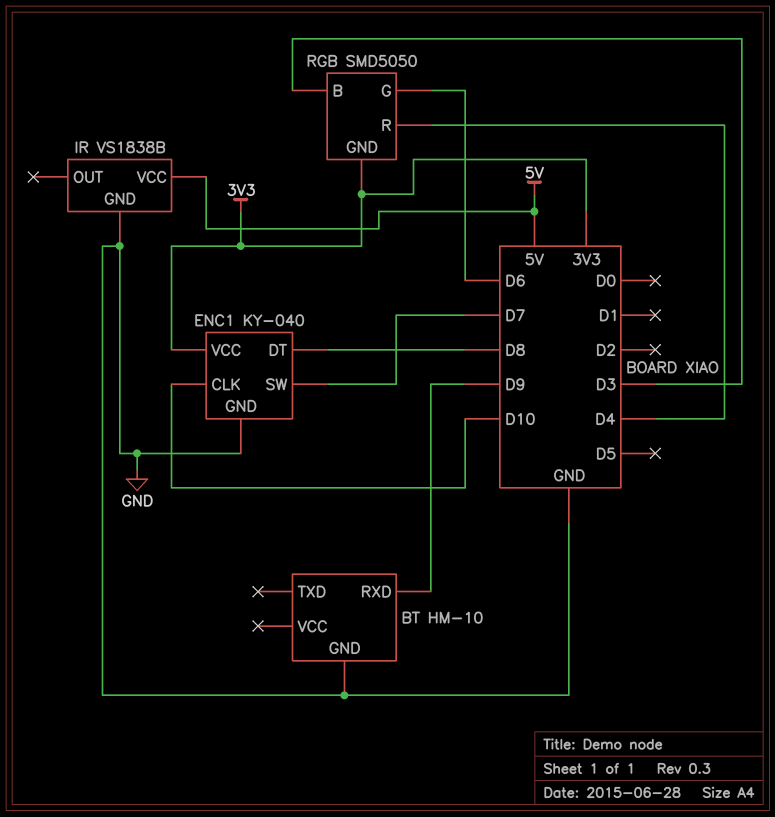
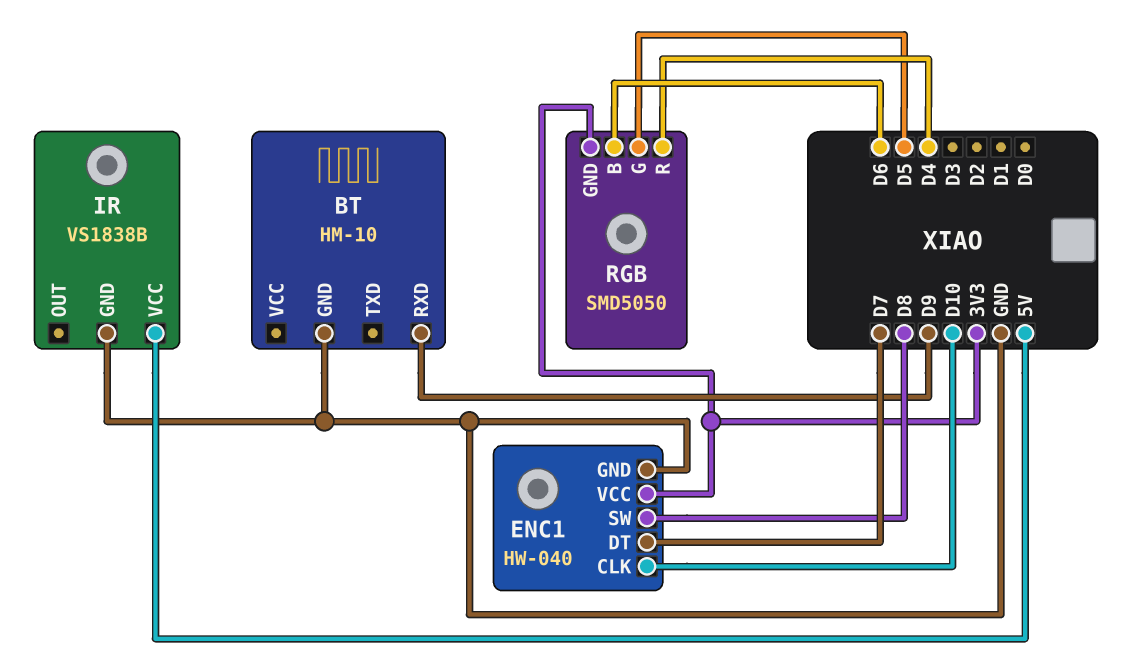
ENC1: KY-040 -> HW-040
ENC1 pin DT: D8 -> D7
ENC1 pin SW: D7 -> D8
RGB pin B: D3 -> D6
RGB pin G: D6 -> D5

